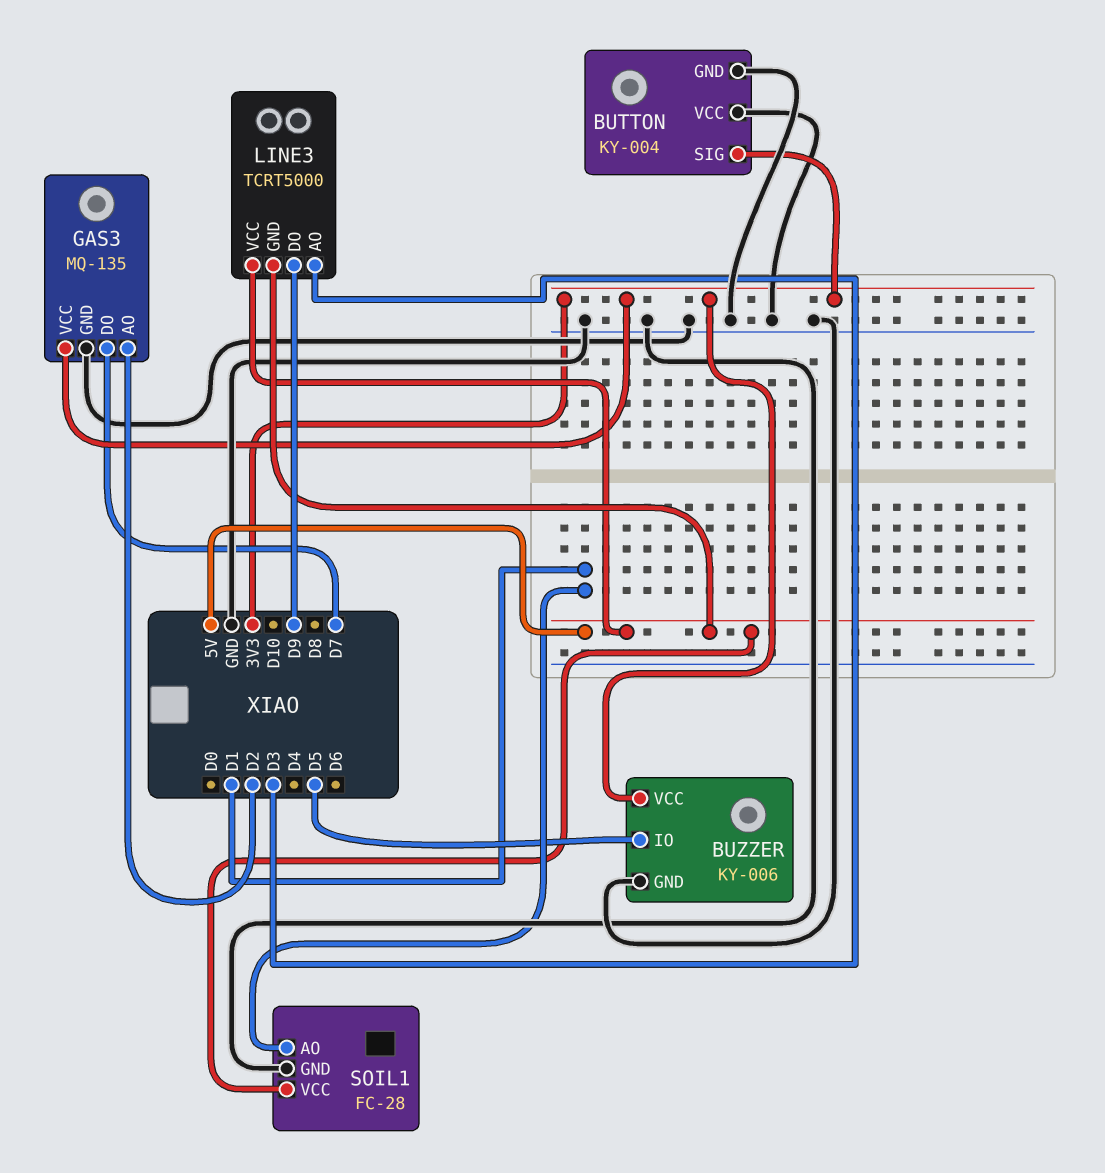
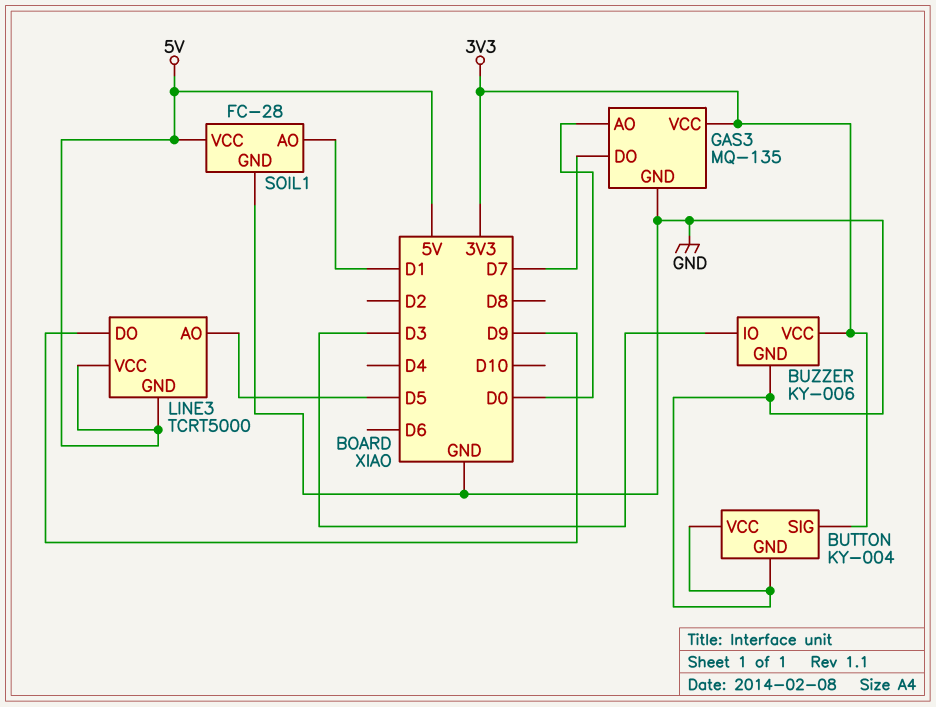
BUZZER pin IO: D5 -> D3
GAS3 pin AO: D2 -> D0
LINE3 pin AO: D3 -> D5

